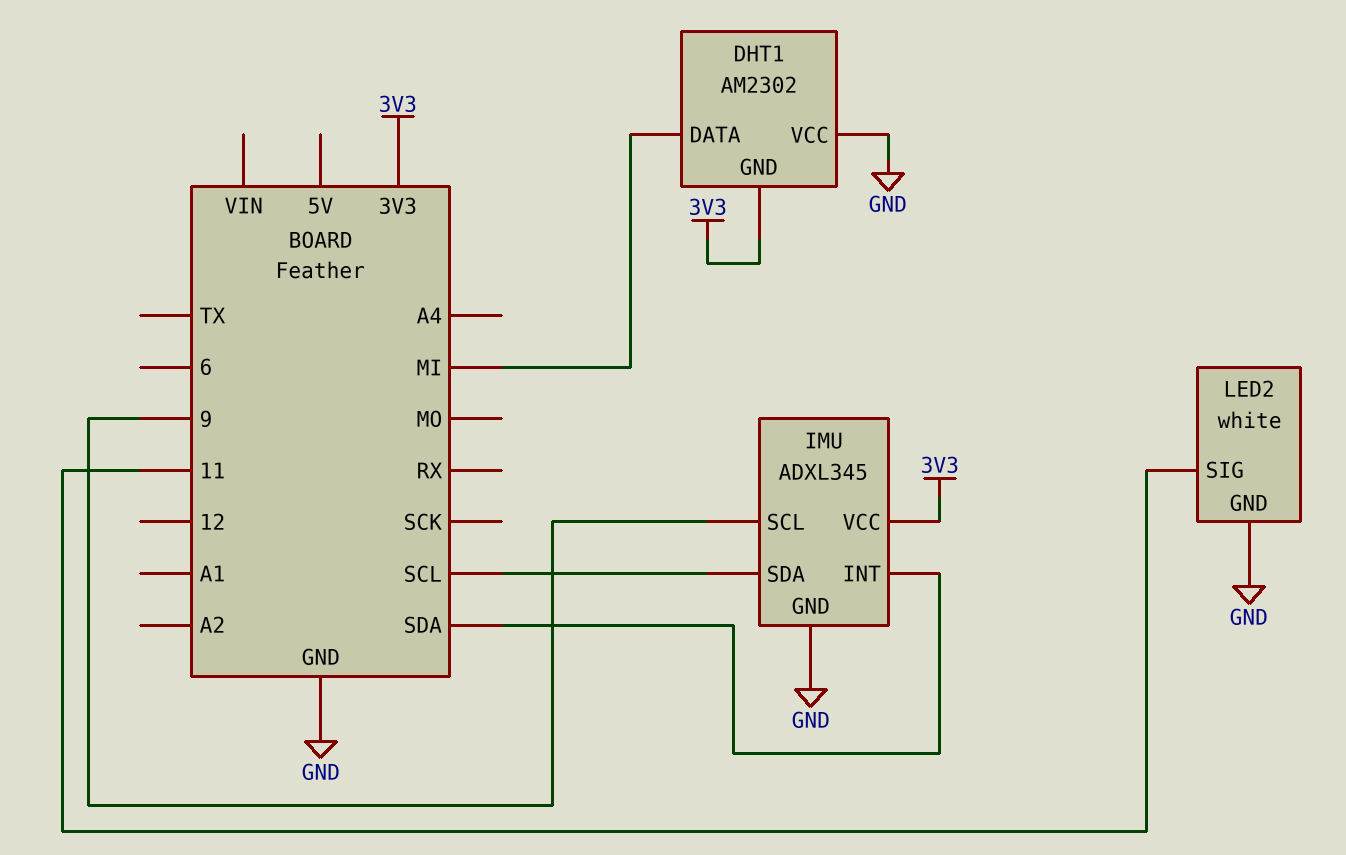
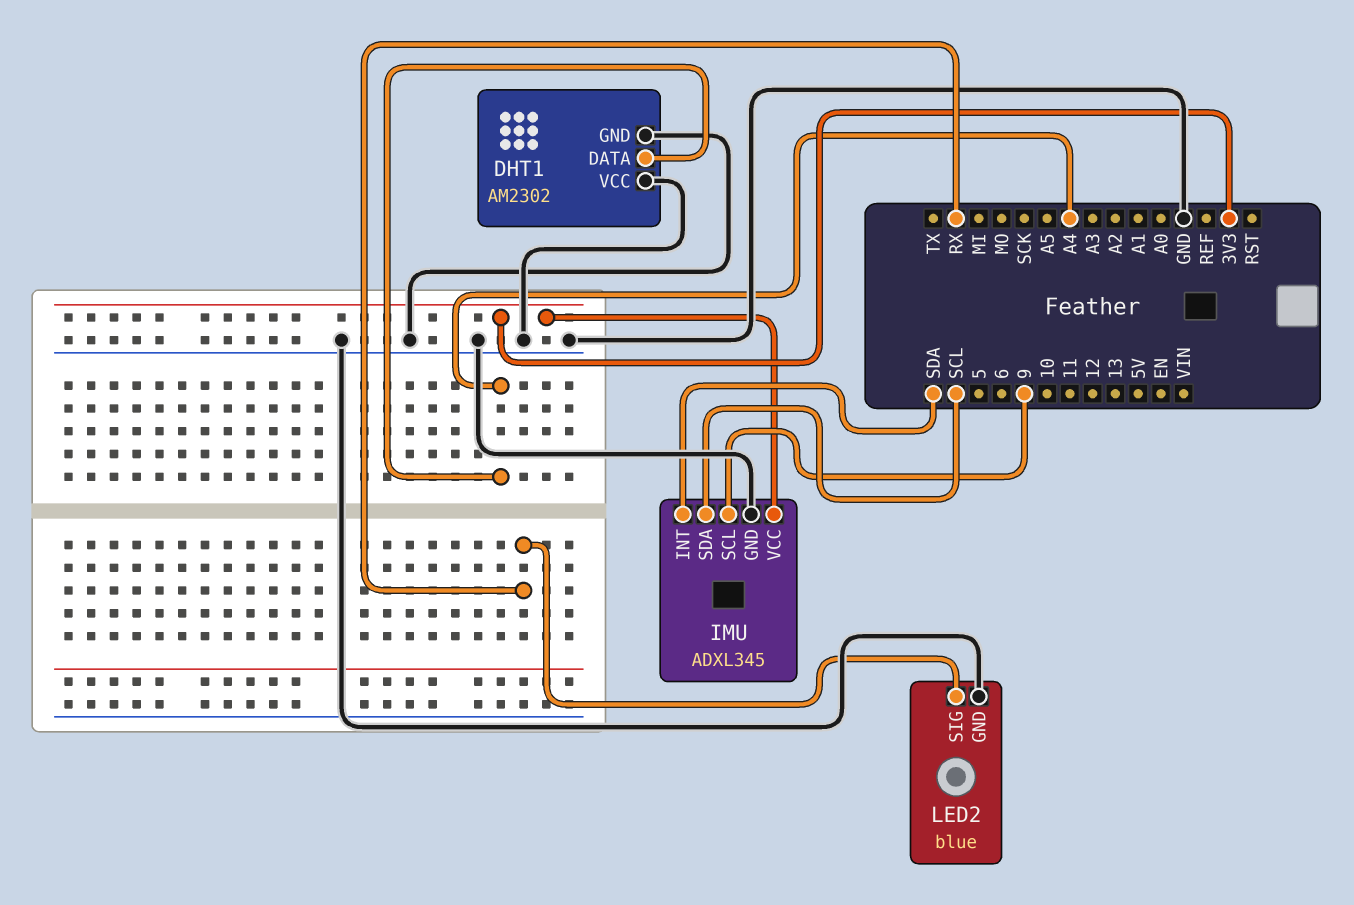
DHT1 pin DATA: MI -> A4
DHT1 pin GND: 3V3 -> GND
LED2: white -> blue
LED2 pin SIG: 11 -> RX

